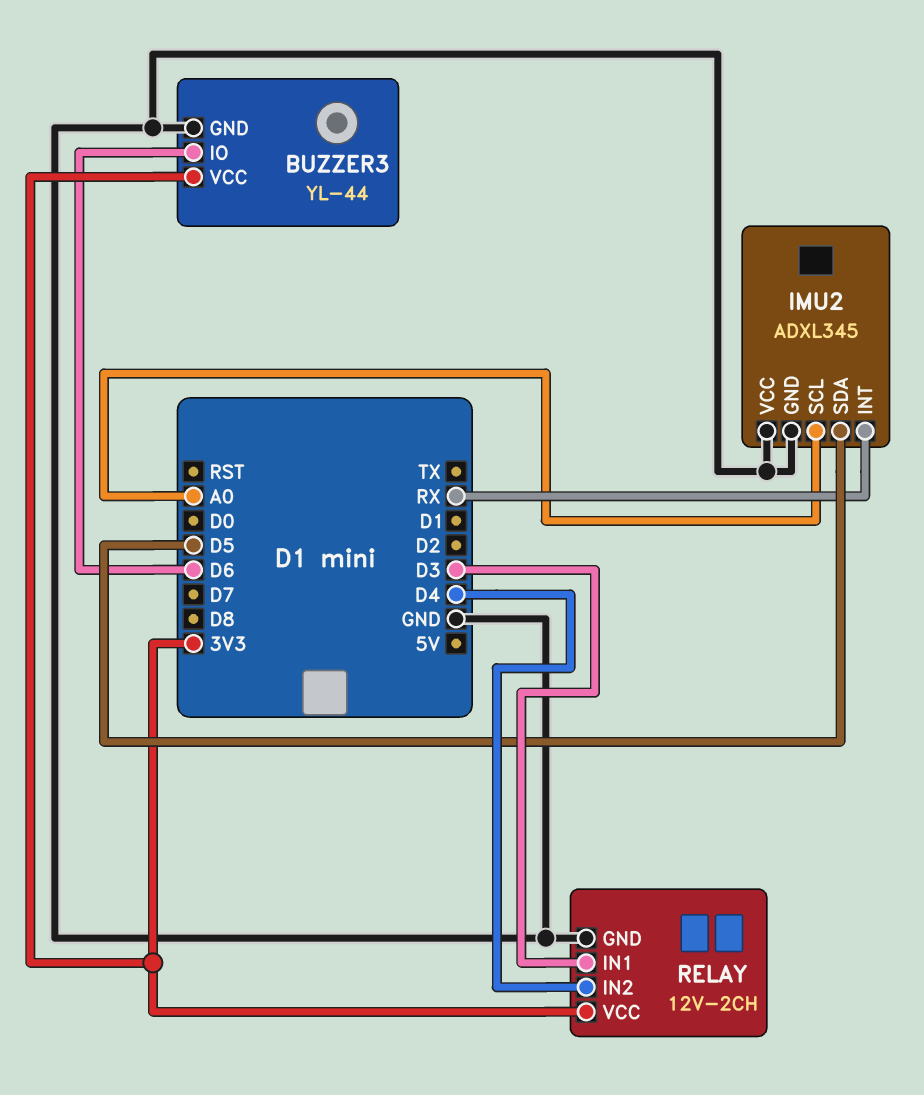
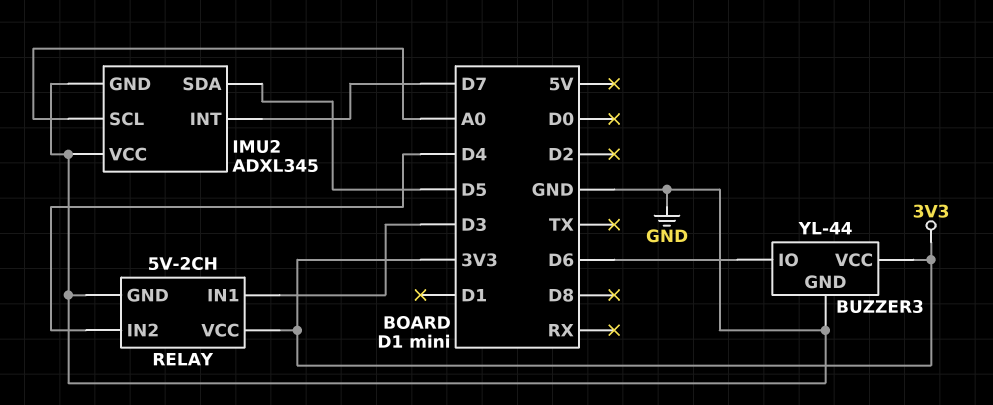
IMU2 pin INT: RX -> D7
RELAY: 12V-2CH -> 5V-2CH

